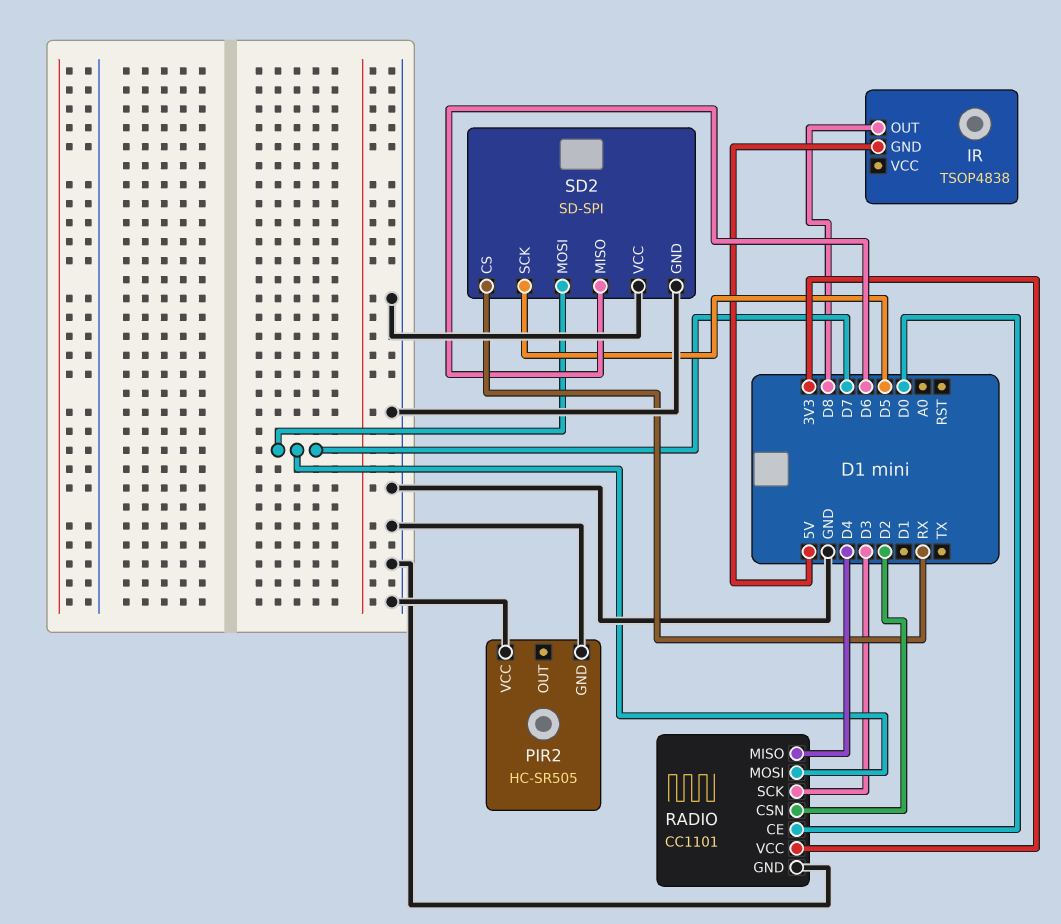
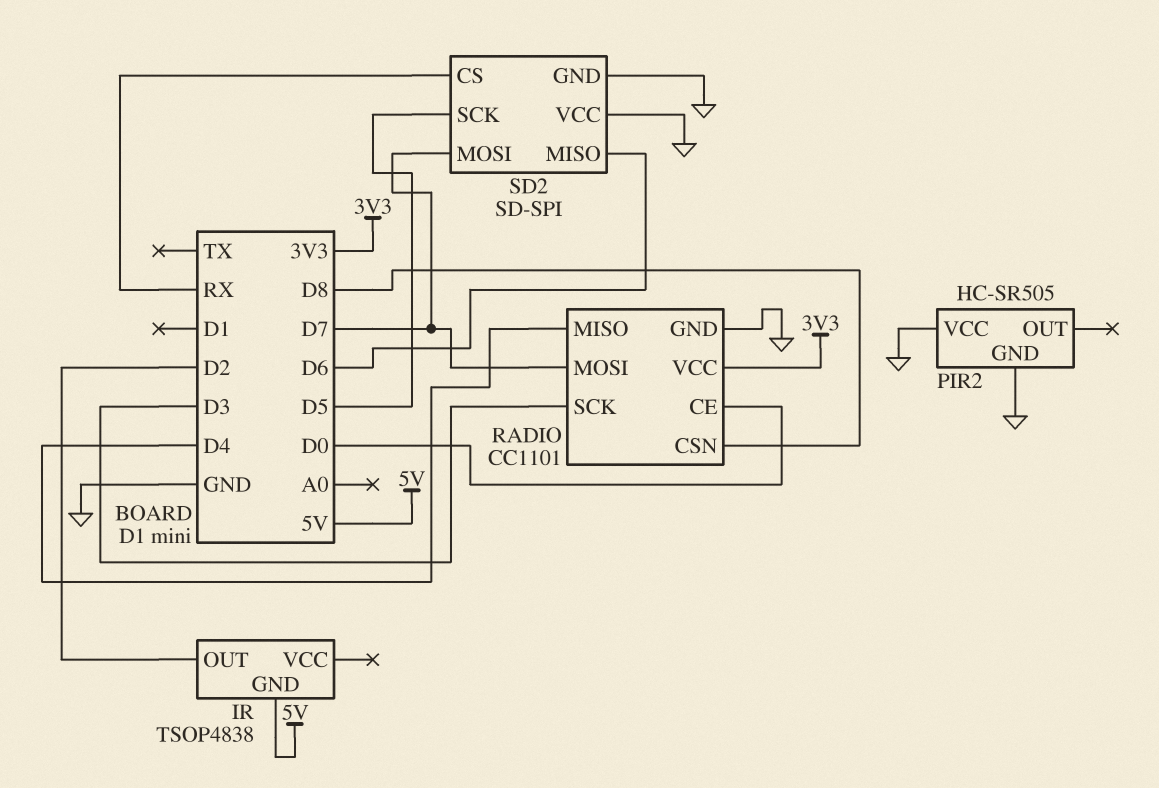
IR pin OUT: D8 -> D2
RADIO pin CSN: D2 -> D8

